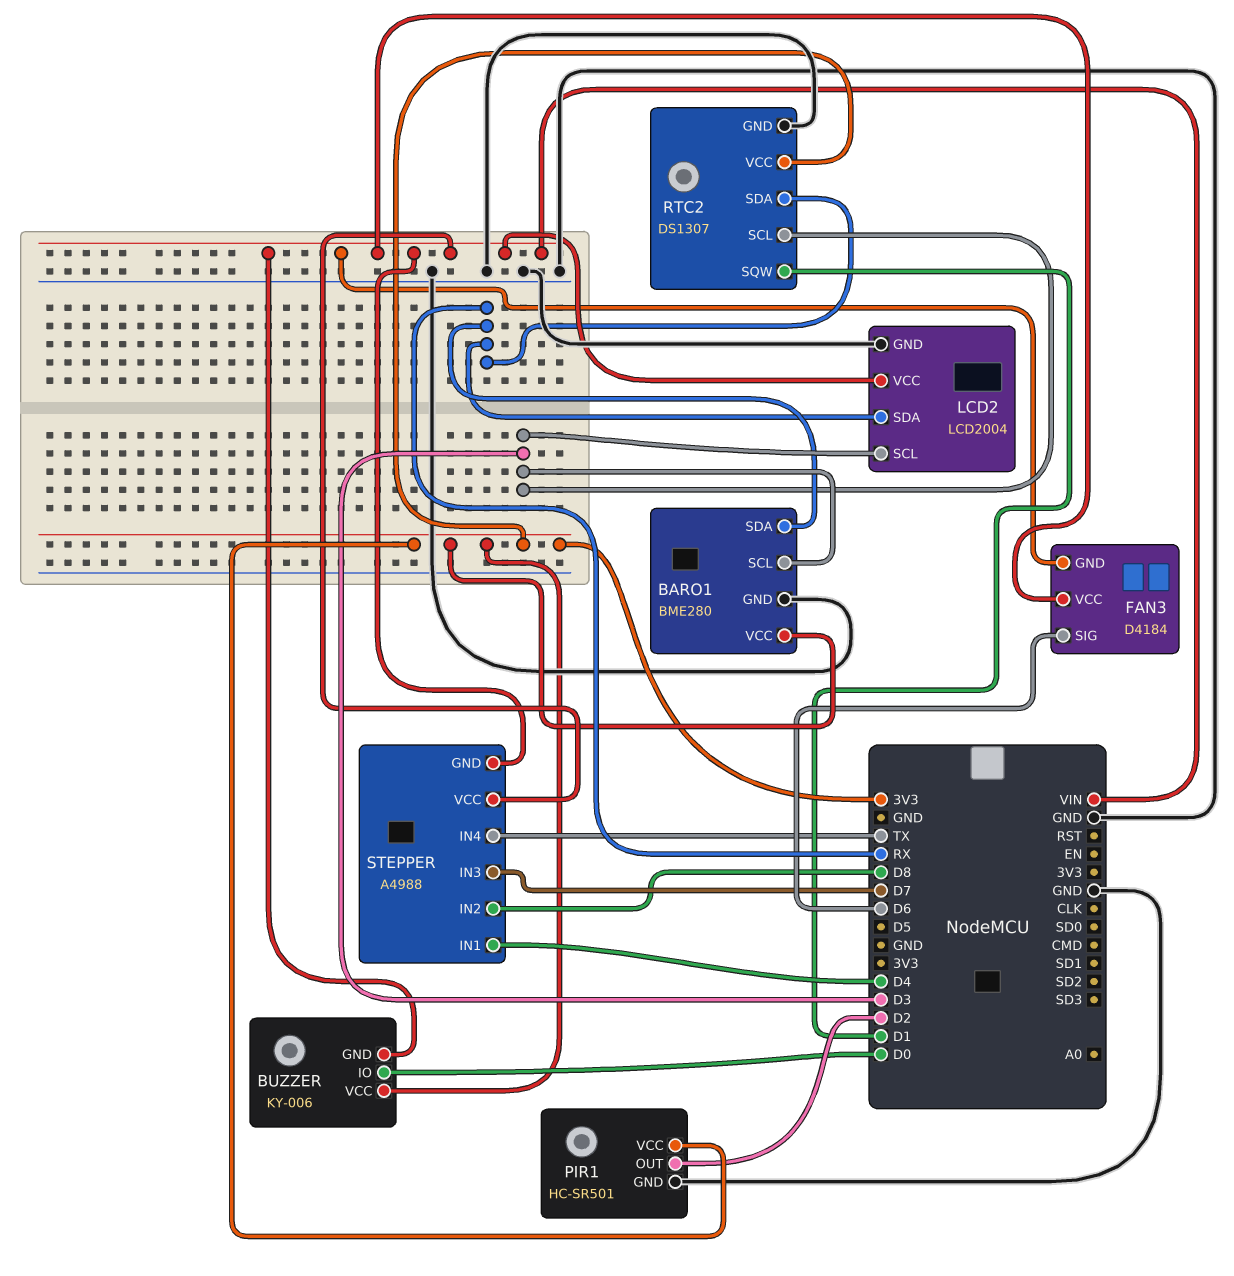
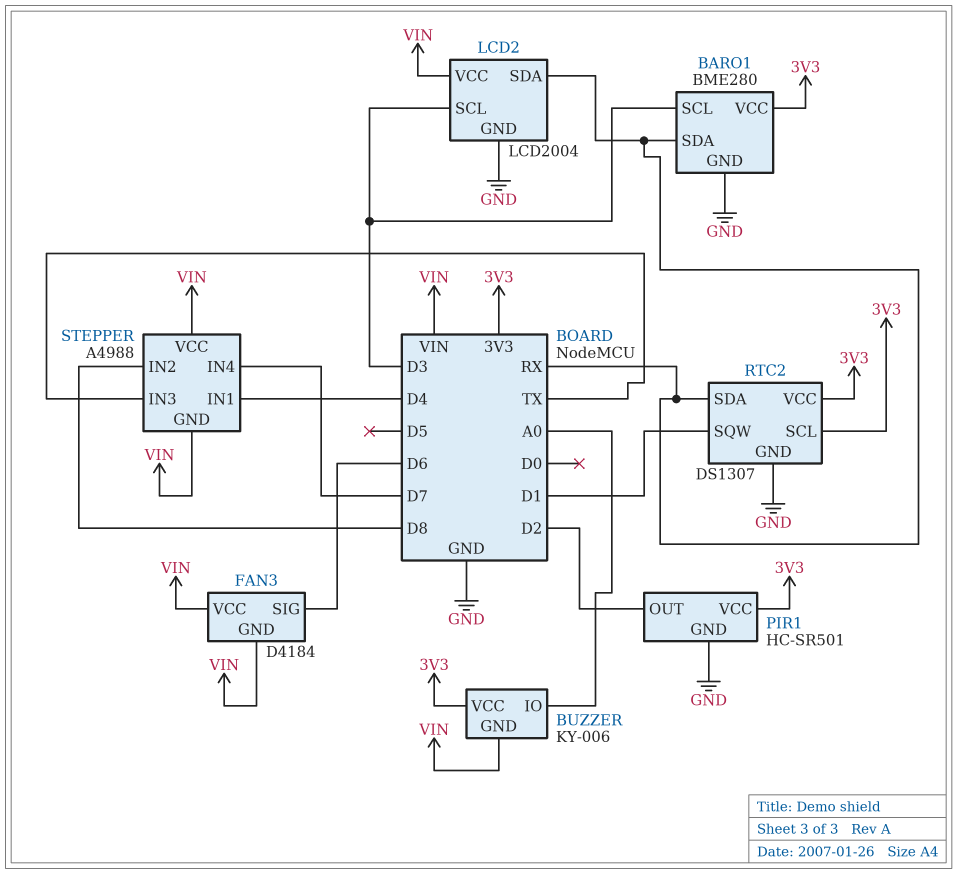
BUZZER pin IO: D0 -> A0
RTC2 pin SCL: D3 -> 3V3
STEPPER pin IN3: D7 -> TX
STEPPER pin IN4: TX -> D7

